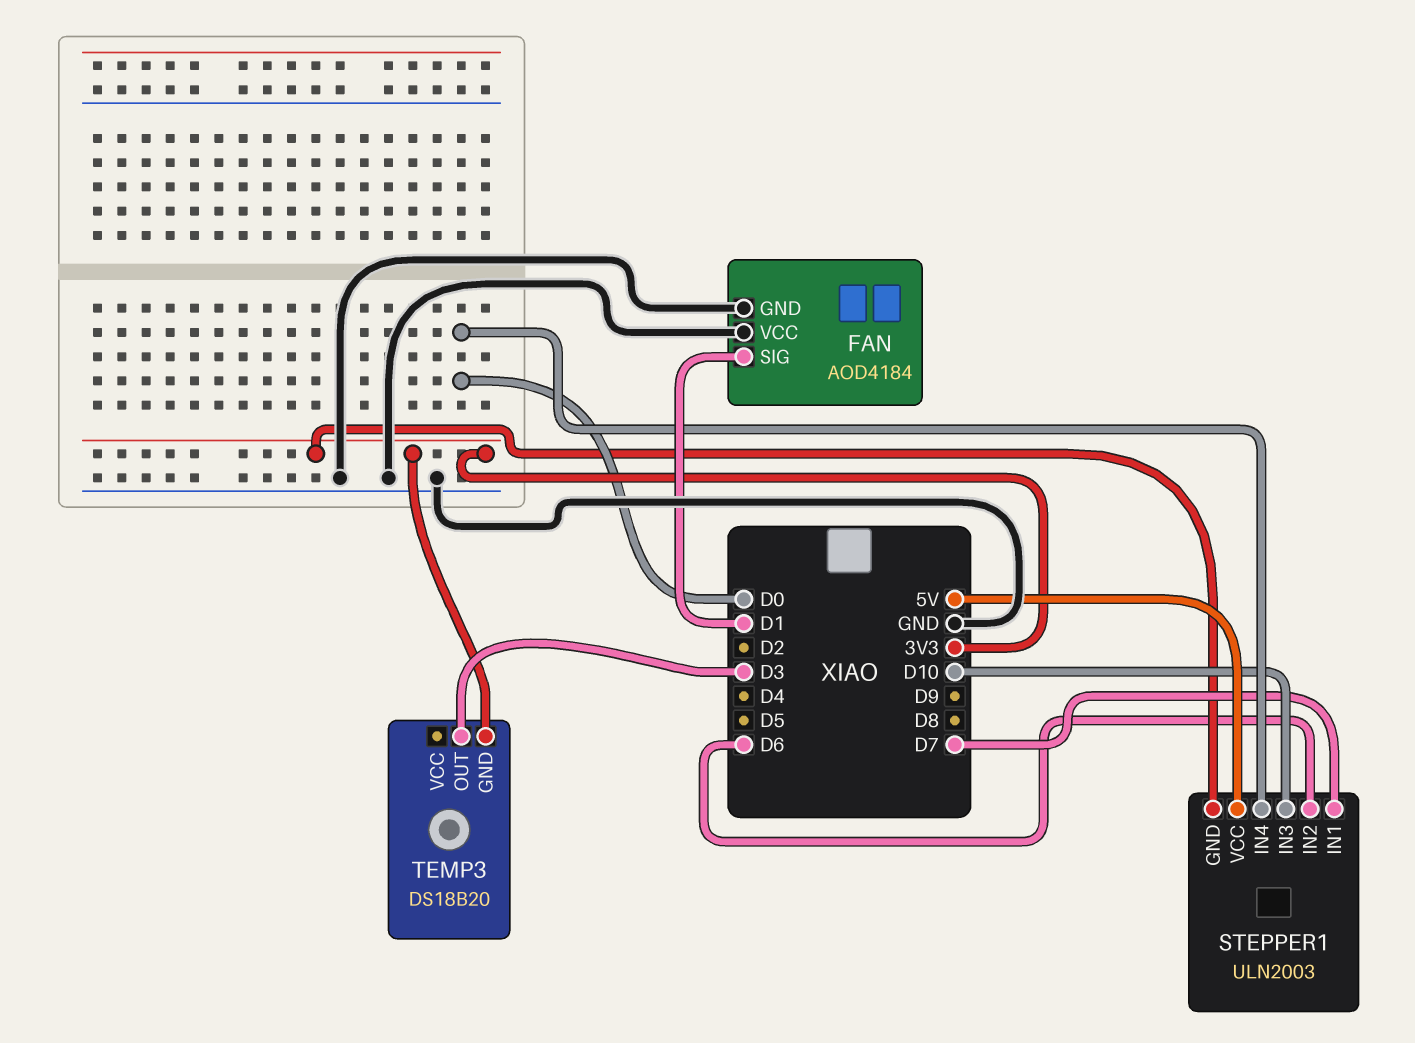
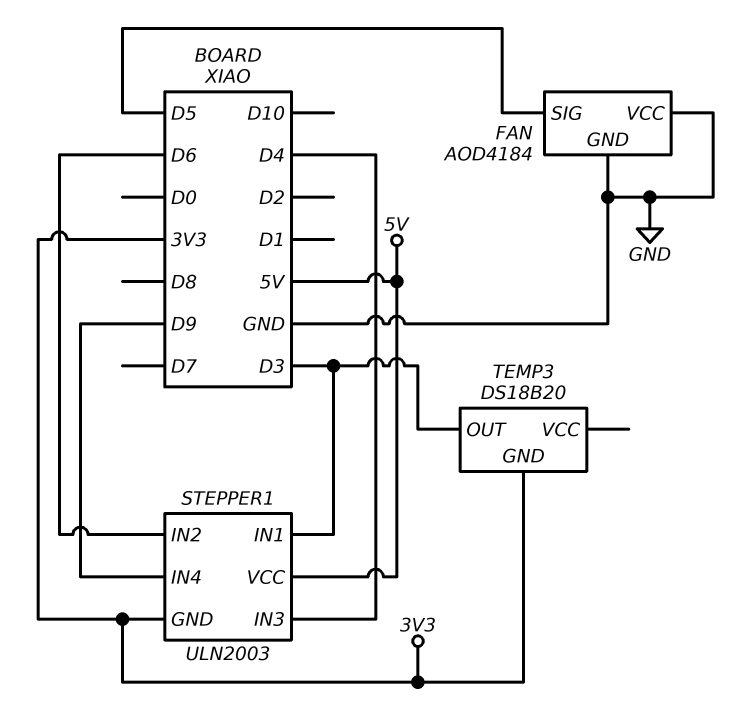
FAN pin SIG: D1 -> D5
STEPPER1 pin IN1: D7 -> D3
STEPPER1 pin IN3: D10 -> D4
STEPPER1 pin IN4: D0 -> D9

